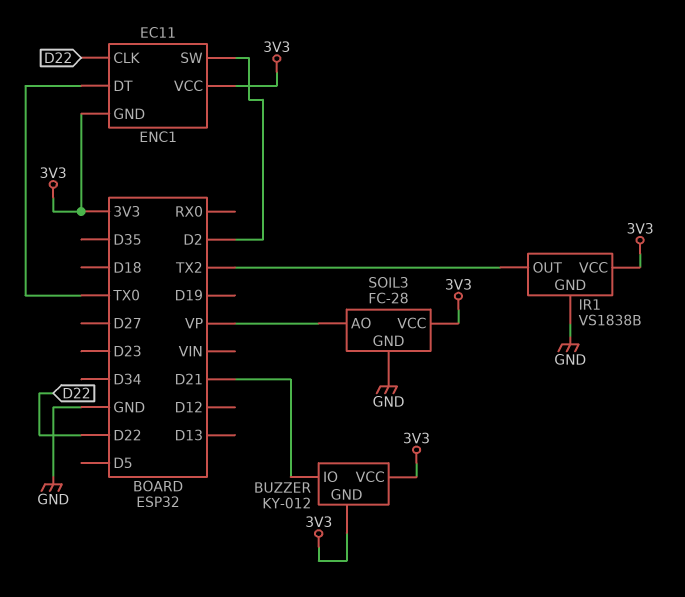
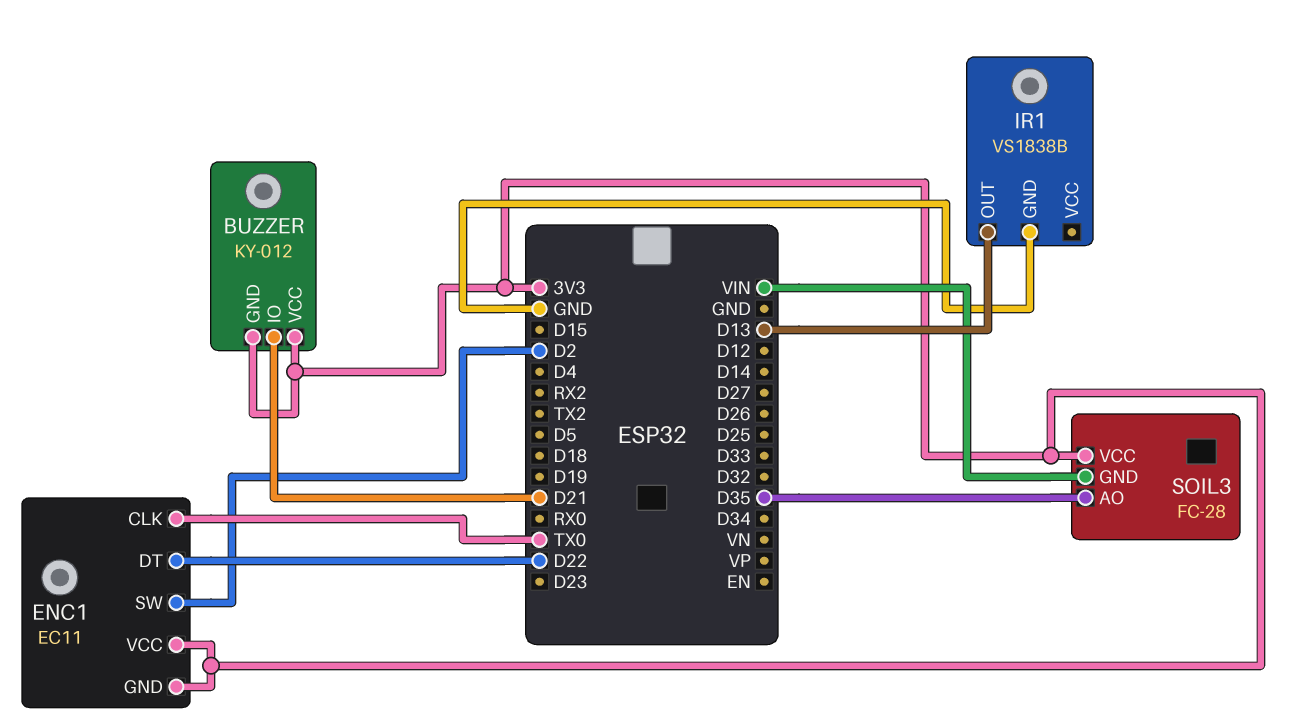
ENC1 pin CLK: D22 -> TX0
ENC1 pin DT: TX0 -> D22
IR1 pin OUT: TX2 -> D13
IR1 pin VCC: 3V3 -> none
SOIL3 pin AO: VP -> D35
SOIL3 pin GND: GND -> VIN

